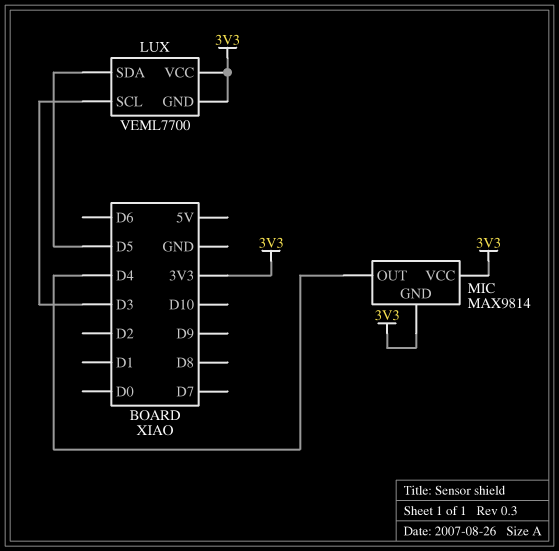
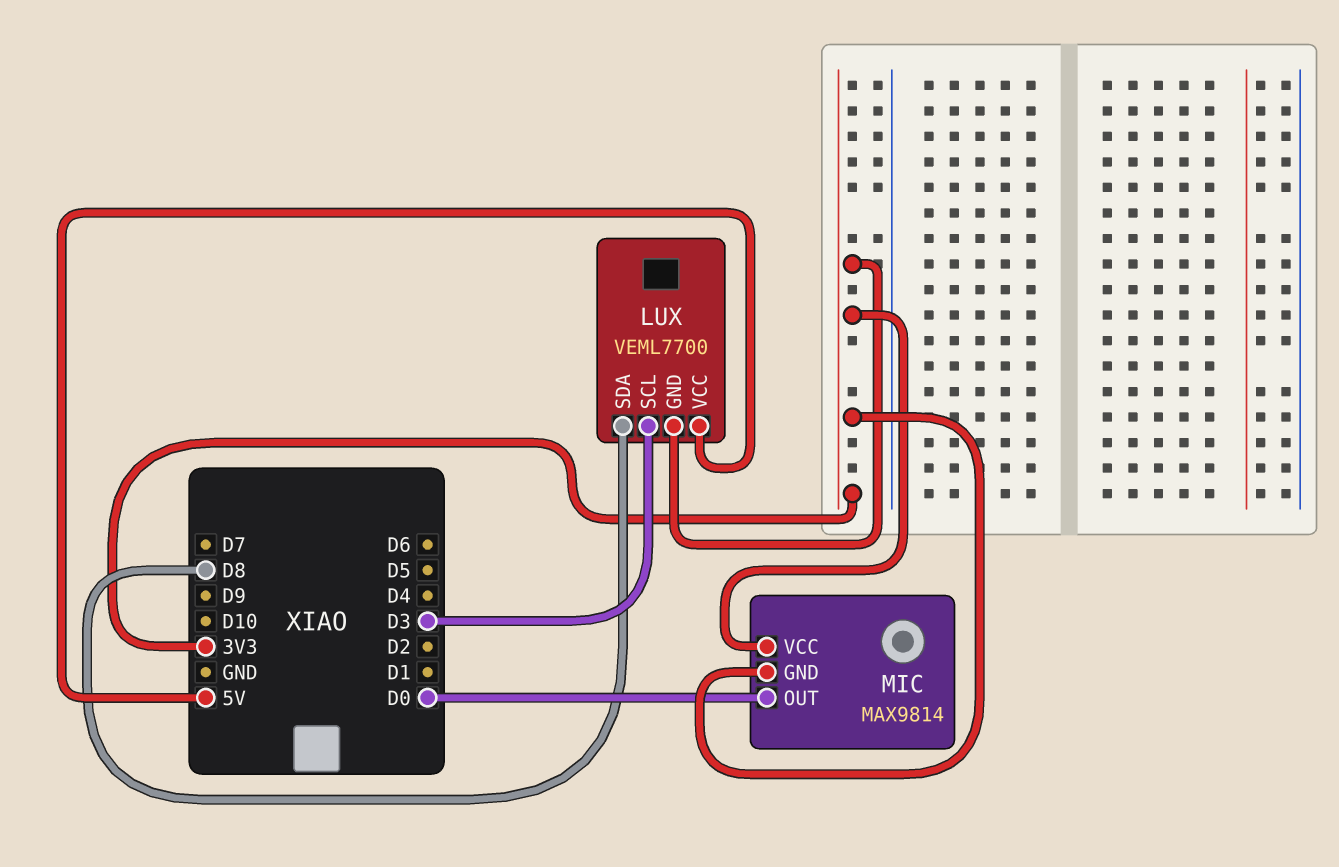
LUX pin SDA: D5 -> D8
LUX pin VCC: 3V3 -> 5V
MIC pin OUT: D4 -> D0

